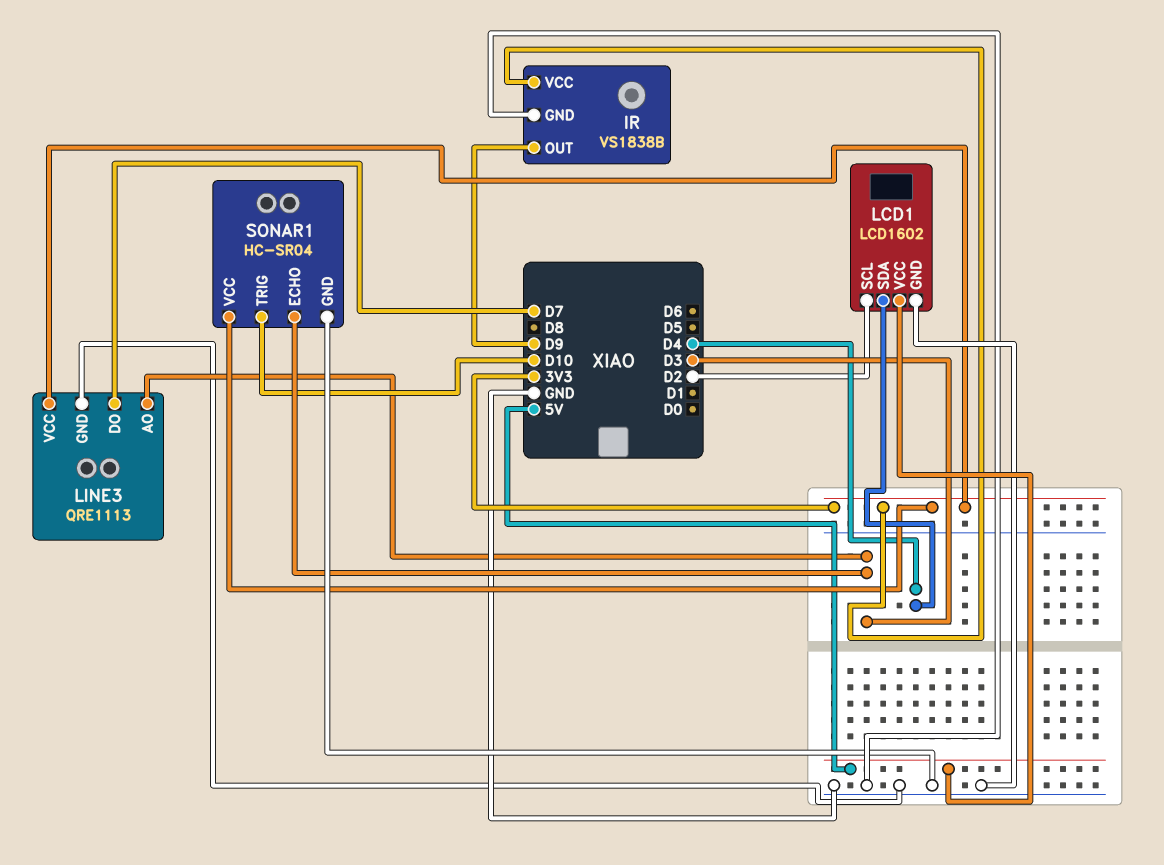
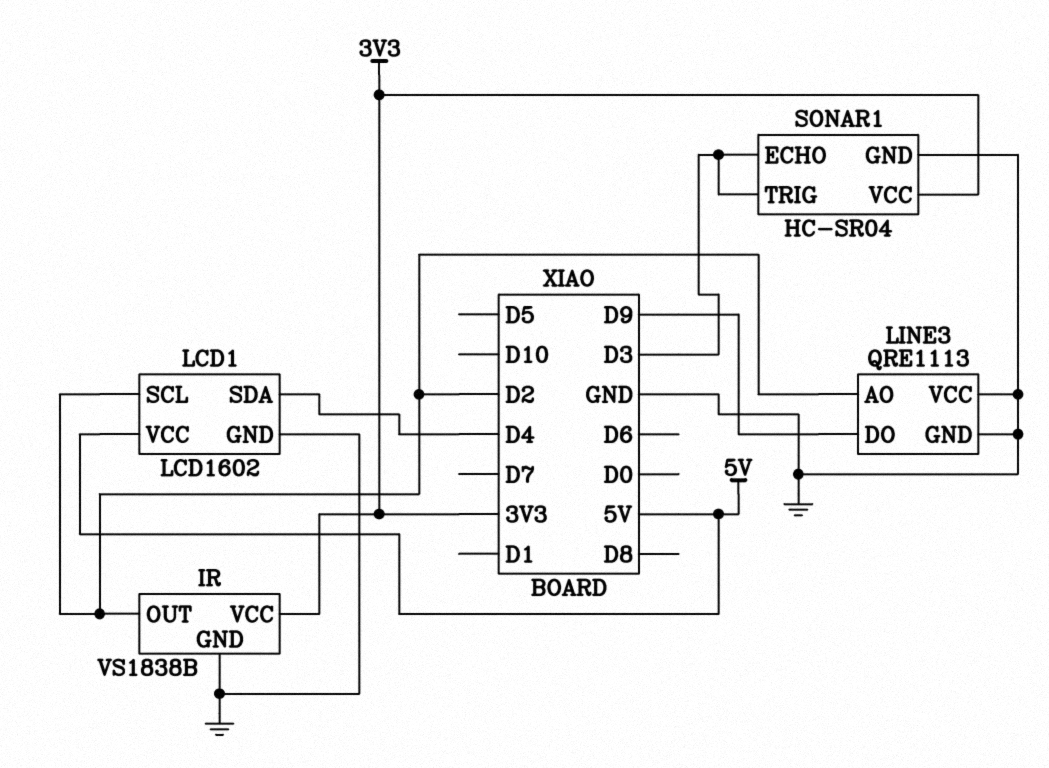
IR pin OUT: D9 -> D2
LINE3 pin AO: D3 -> D2
LINE3 pin DO: D7 -> D9
LINE3 pin VCC: 3V3 -> GND
SONAR1 pin TRIG: D10 -> D3

